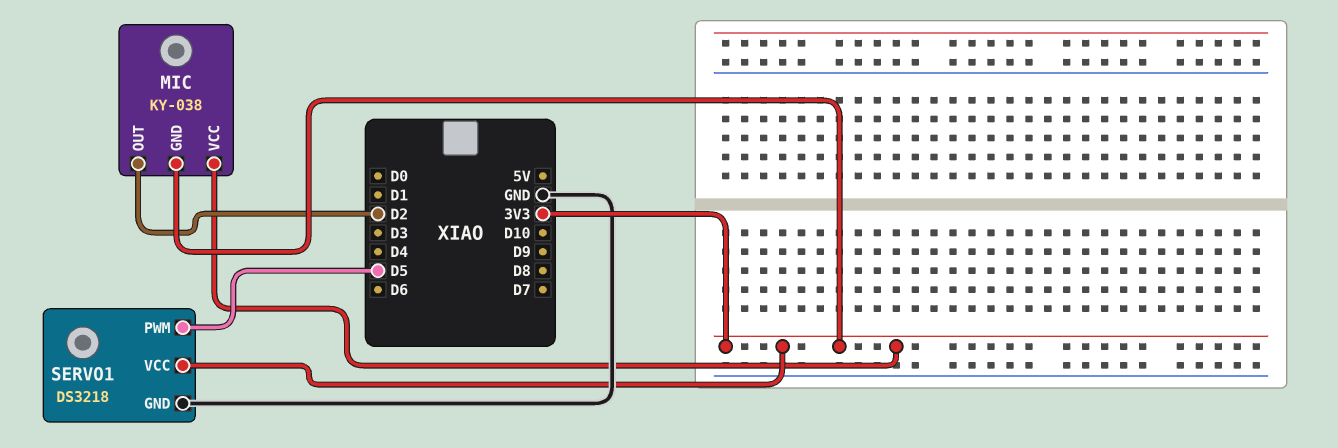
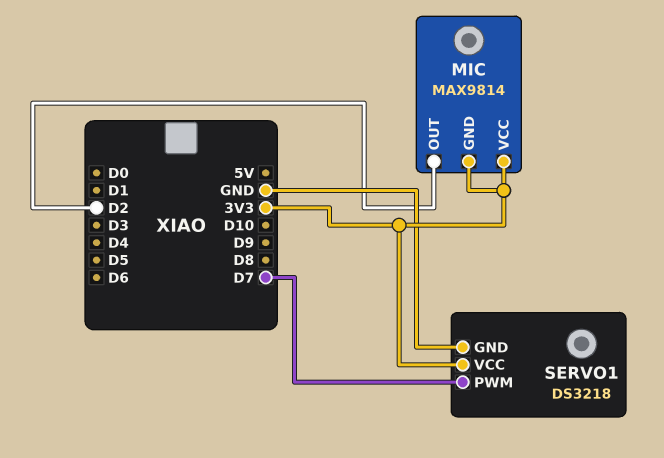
MIC: KY-038 -> MAX9814
SERVO1 pin PWM: D5 -> D7

